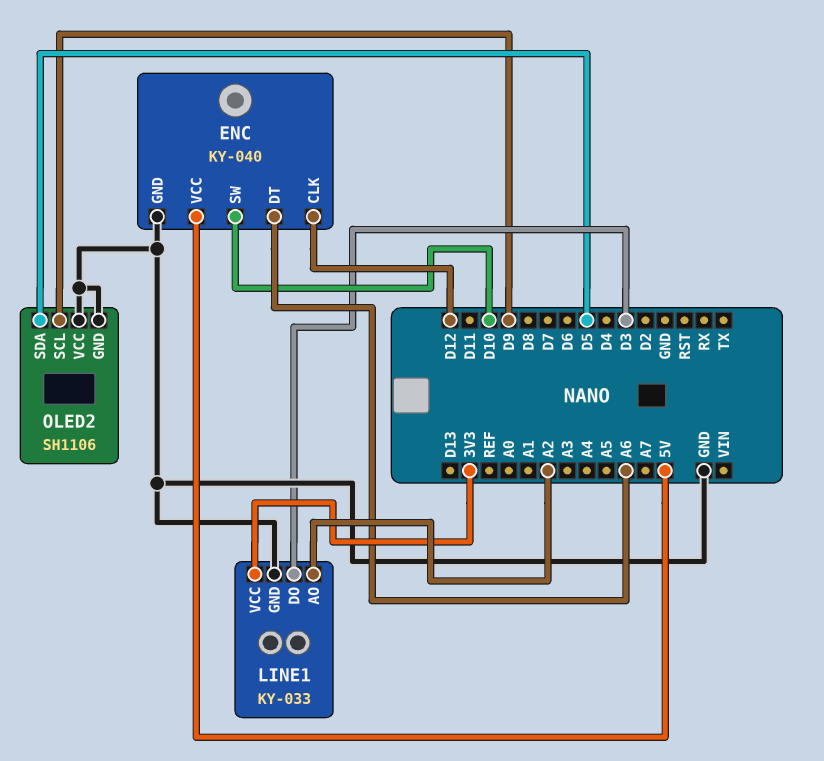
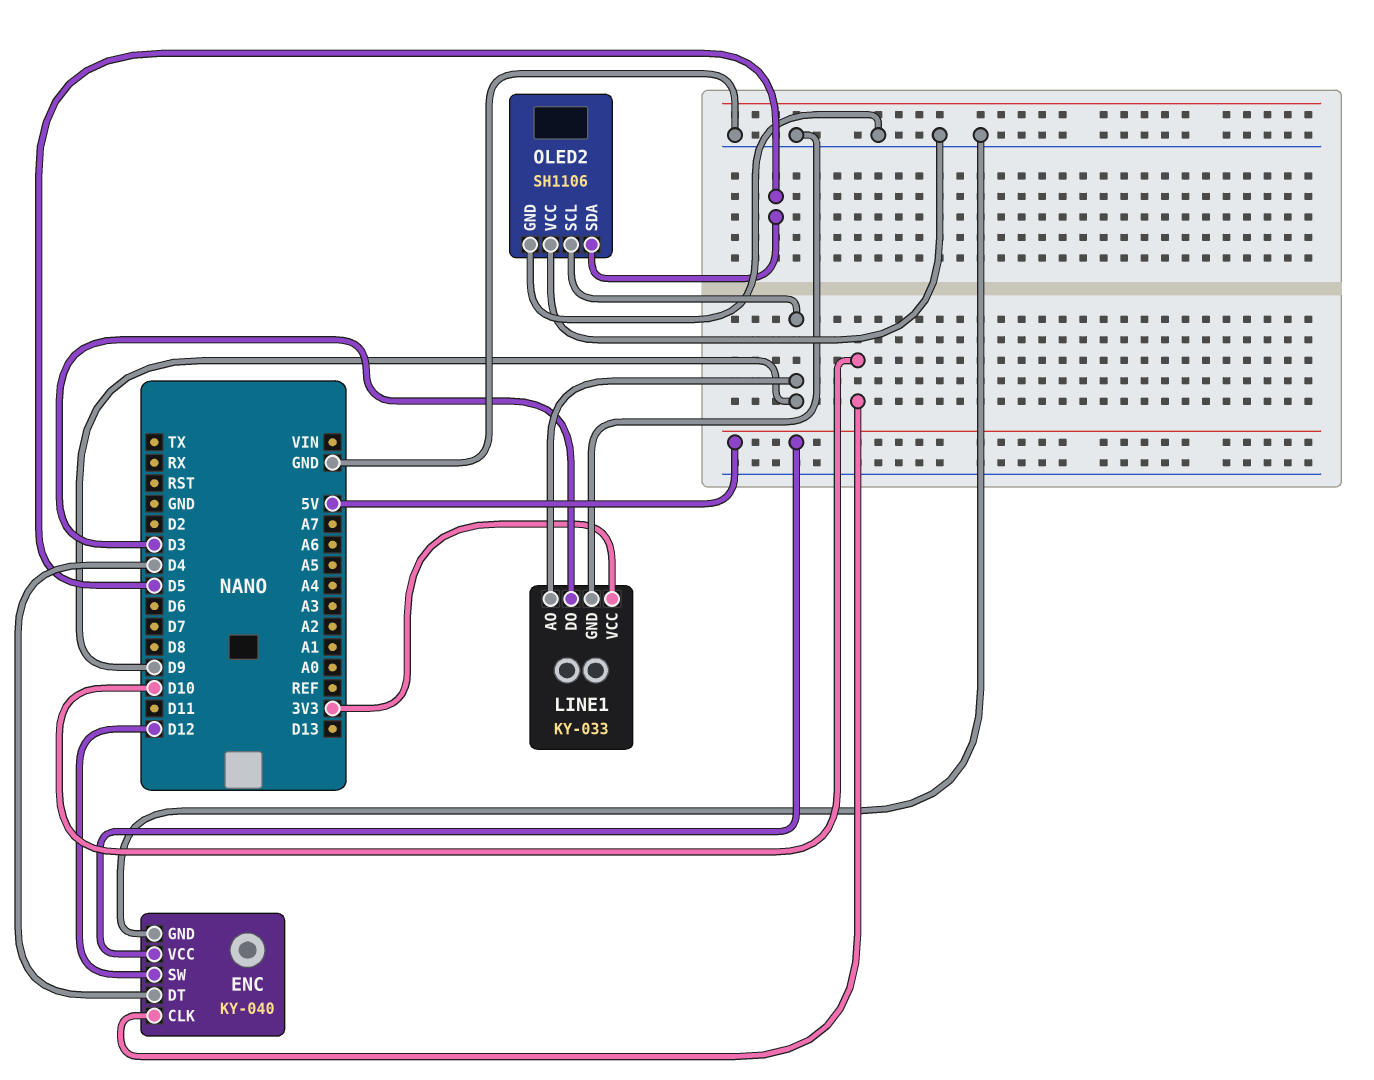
ENC pin CLK: D12 -> D10
ENC pin DT: A6 -> D4
ENC pin SW: D10 -> D12
LINE1 pin AO: A2 -> D9

